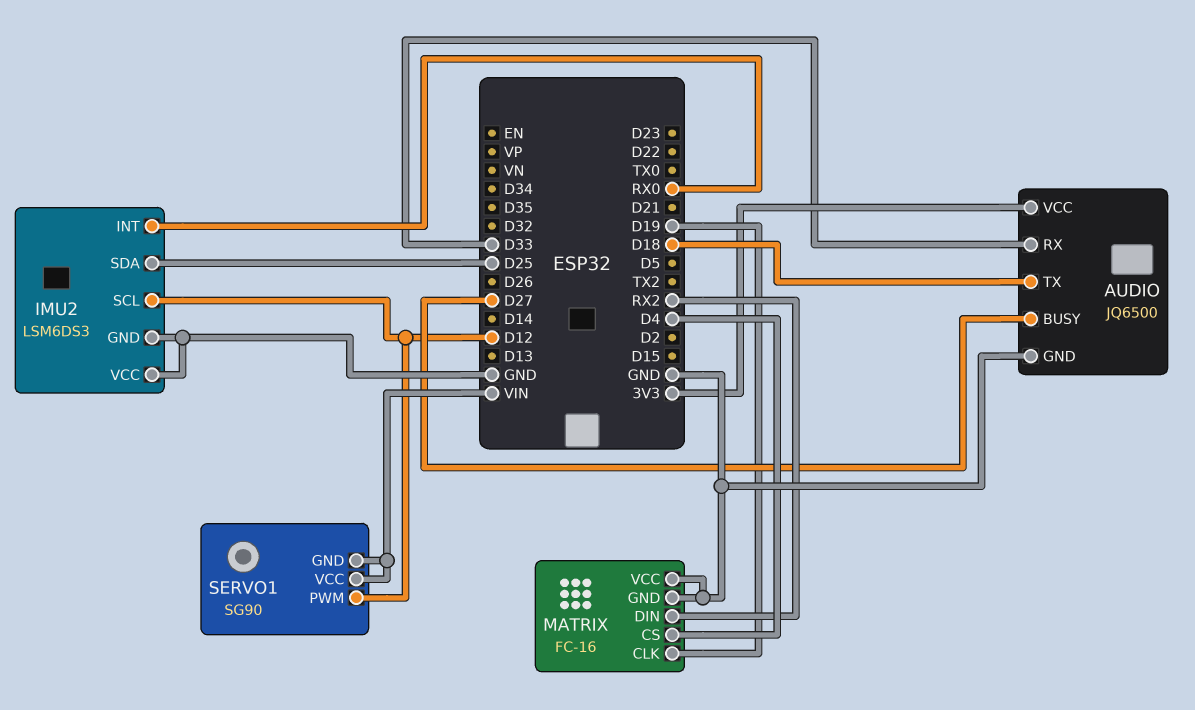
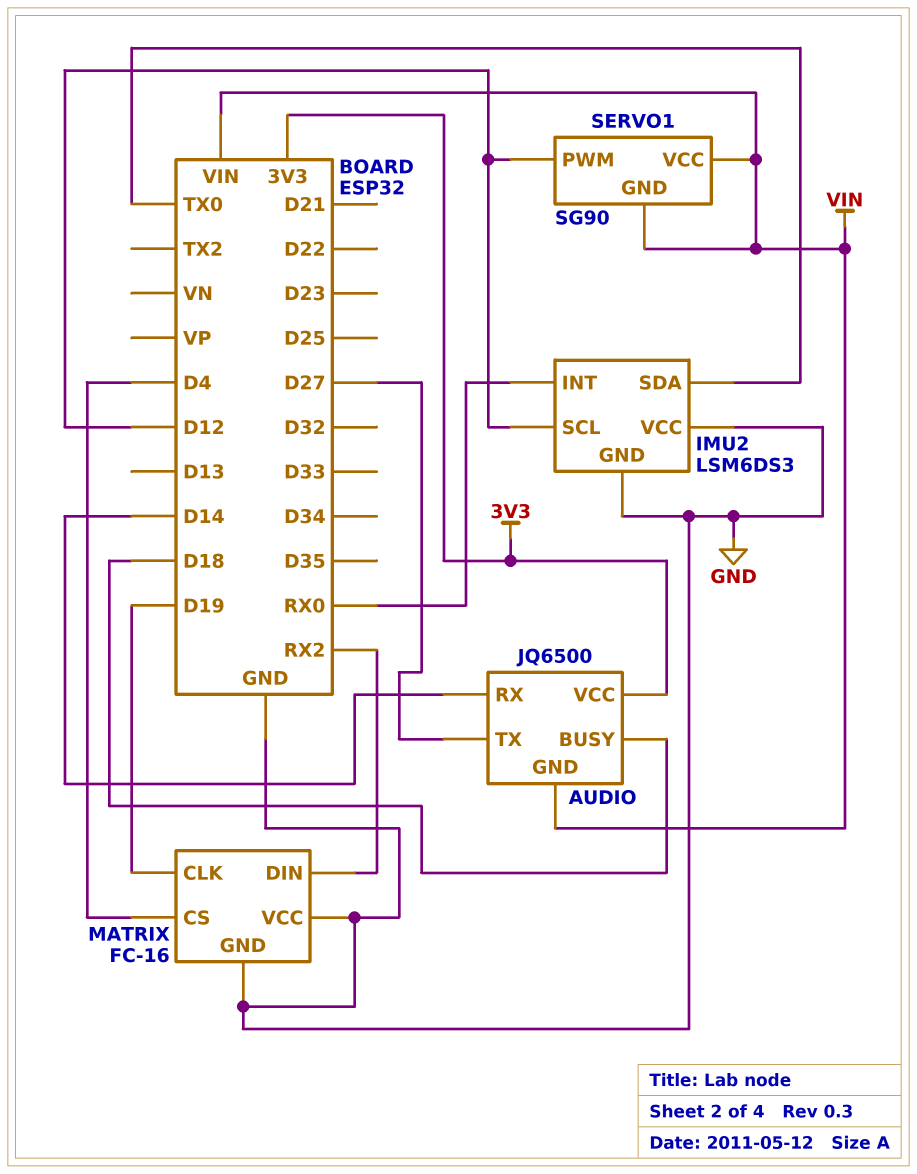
AUDIO pin BUSY: D27 -> D18
AUDIO pin GND: GND -> VIN
AUDIO pin RX: D33 -> D14
AUDIO pin TX: D18 -> D27
IMU2 pin SDA: D25 -> TX0

